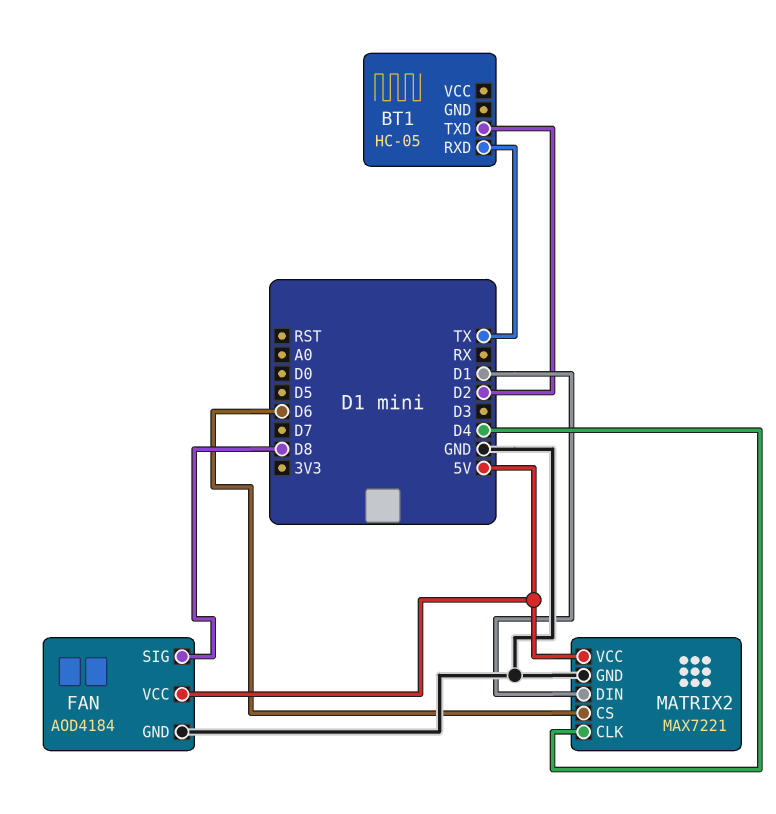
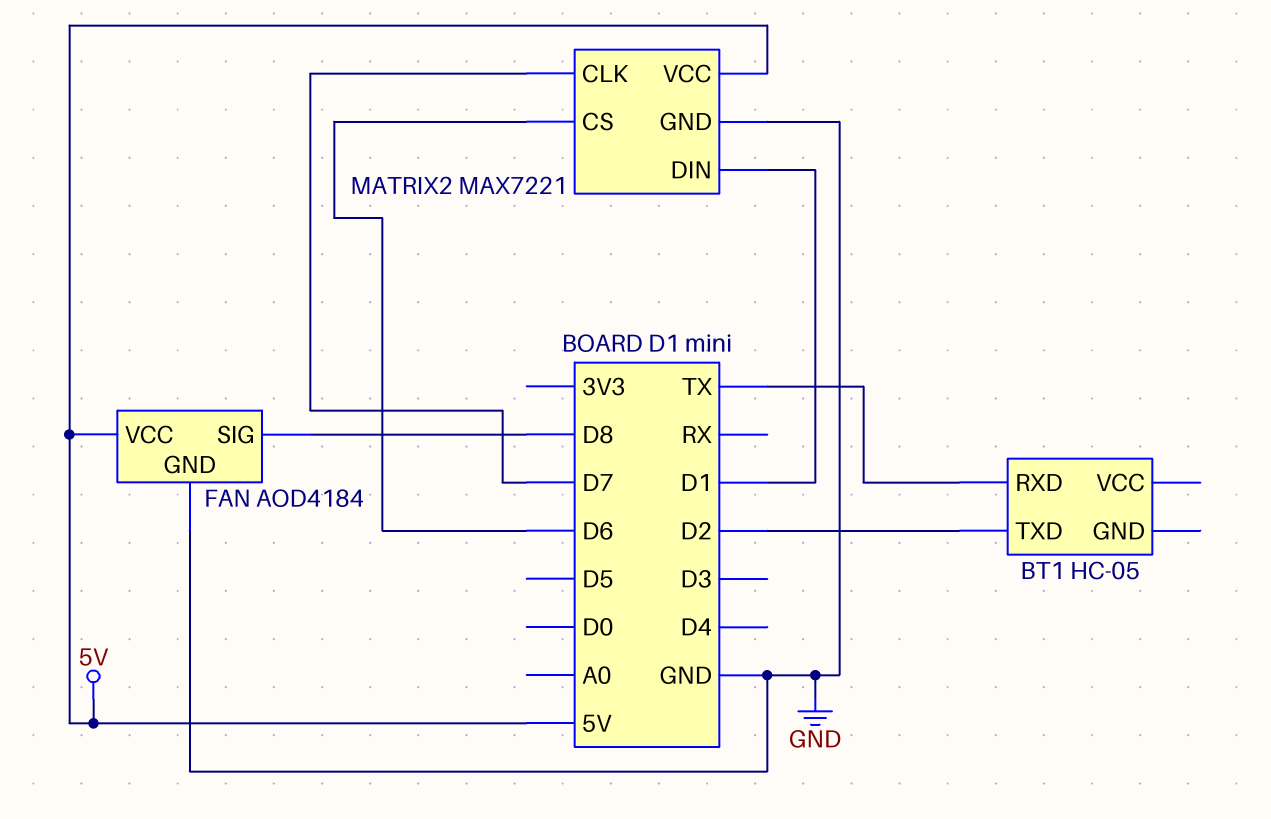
MATRIX2 pin CLK: D4 -> D7

